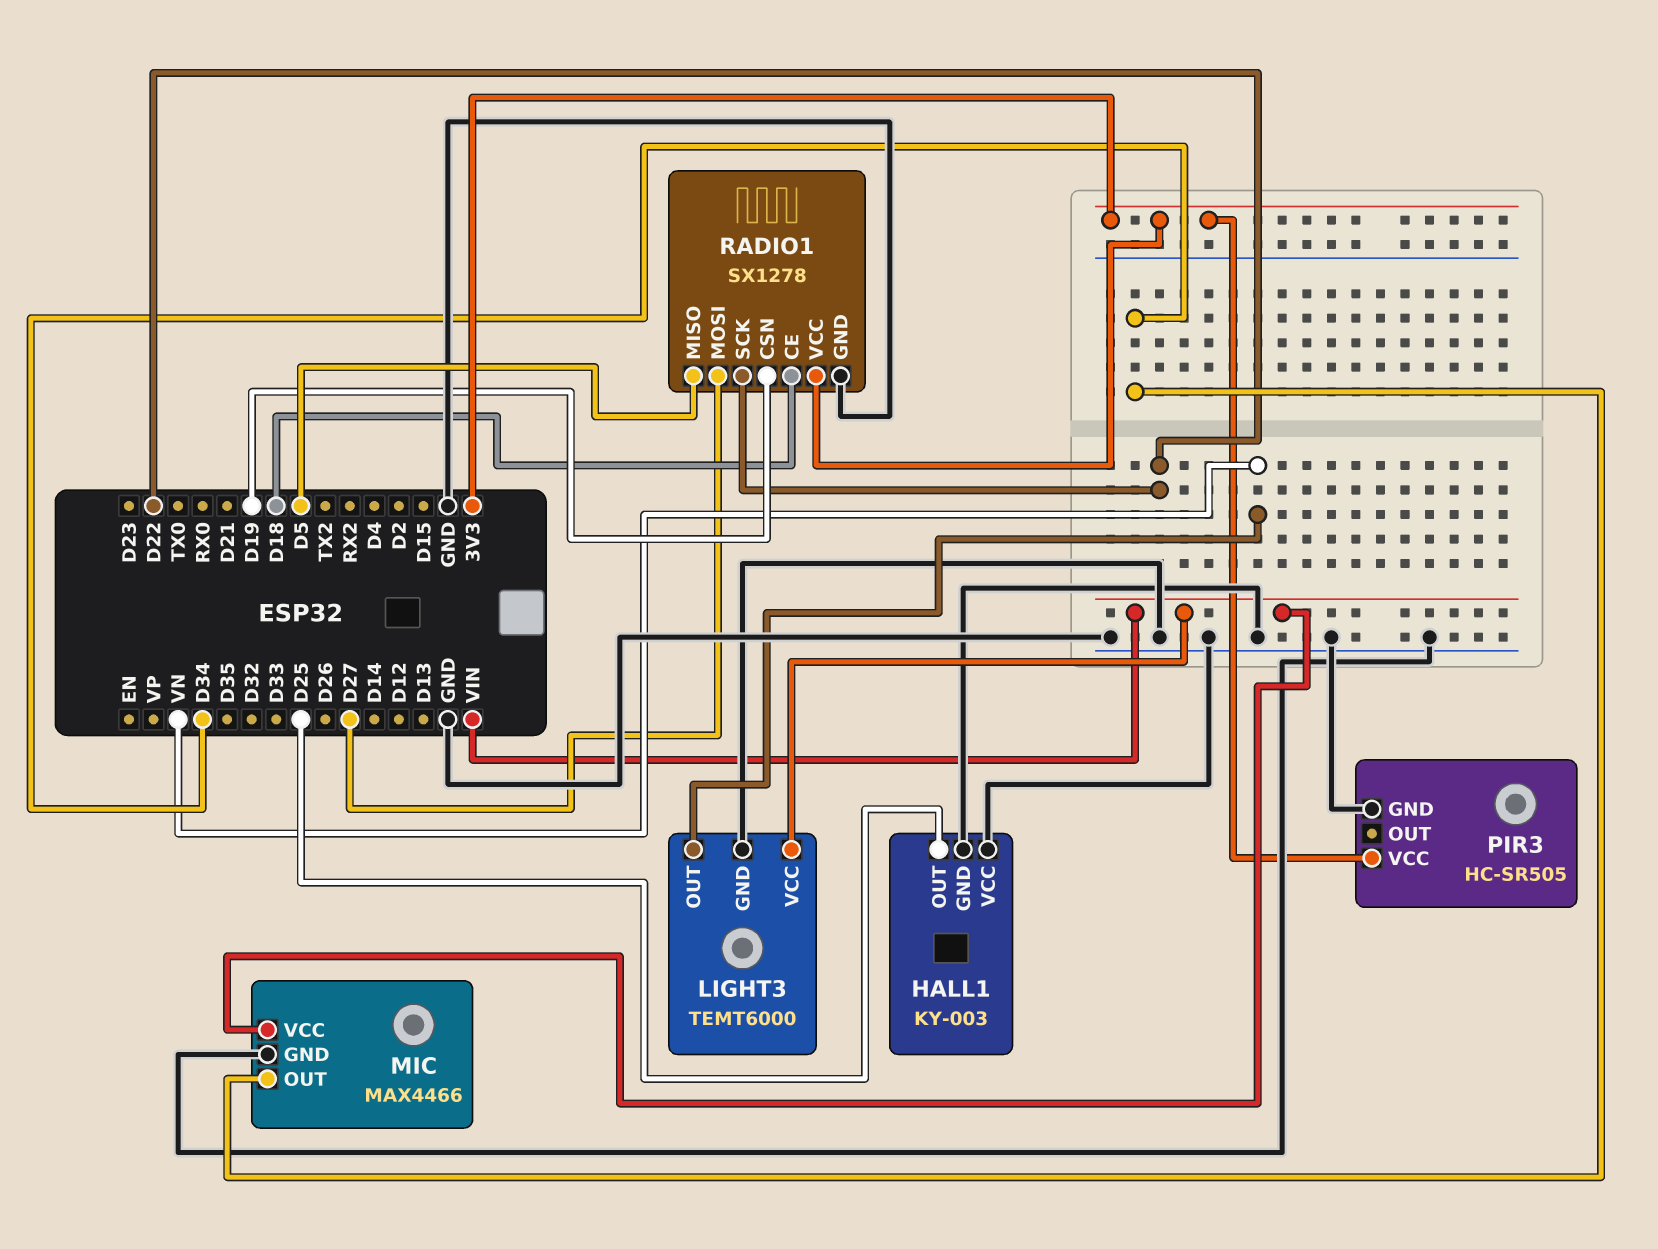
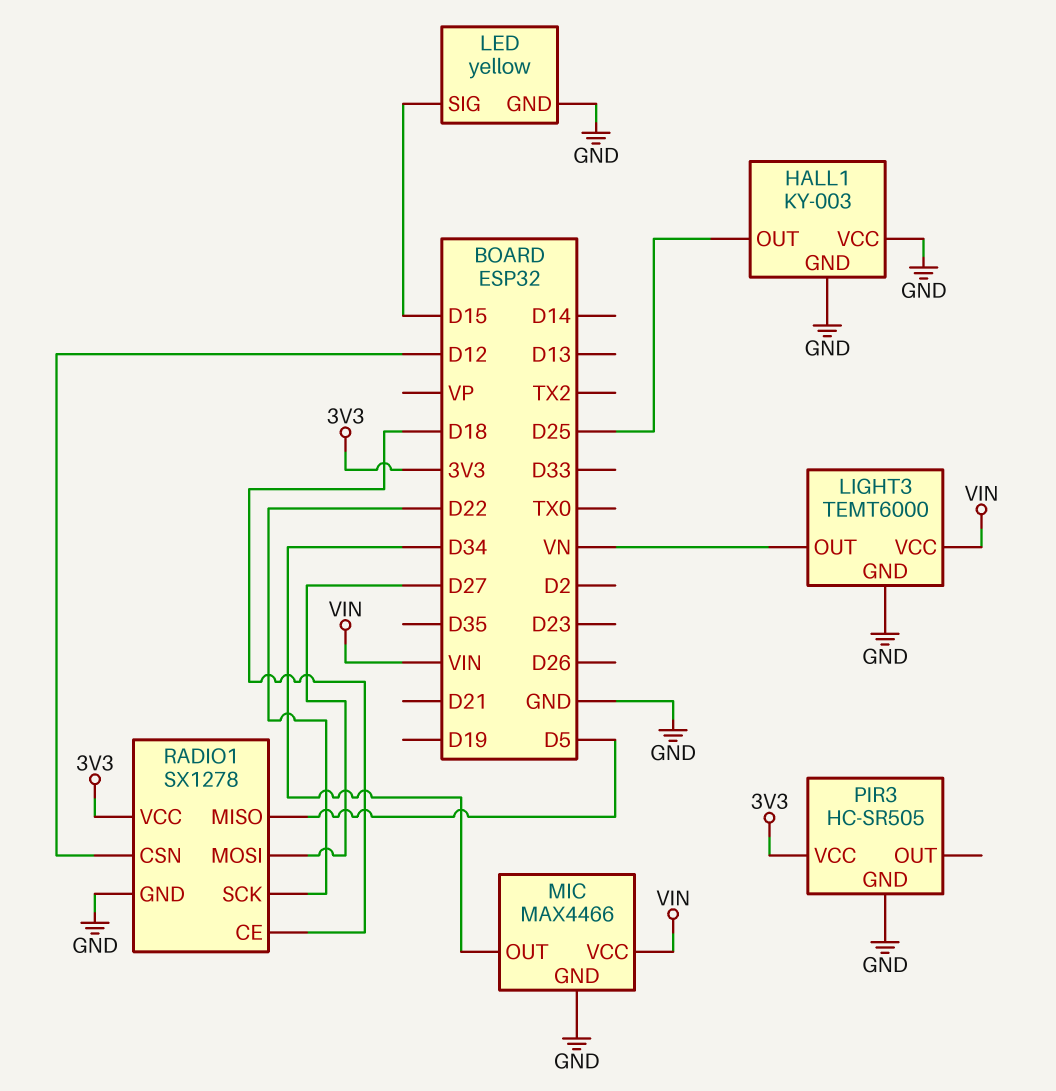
LED: none -> yellow
LED pin GND: none -> GND
LED pin SIG: none -> D15
RADIO1 pin CSN: D19 -> D12

